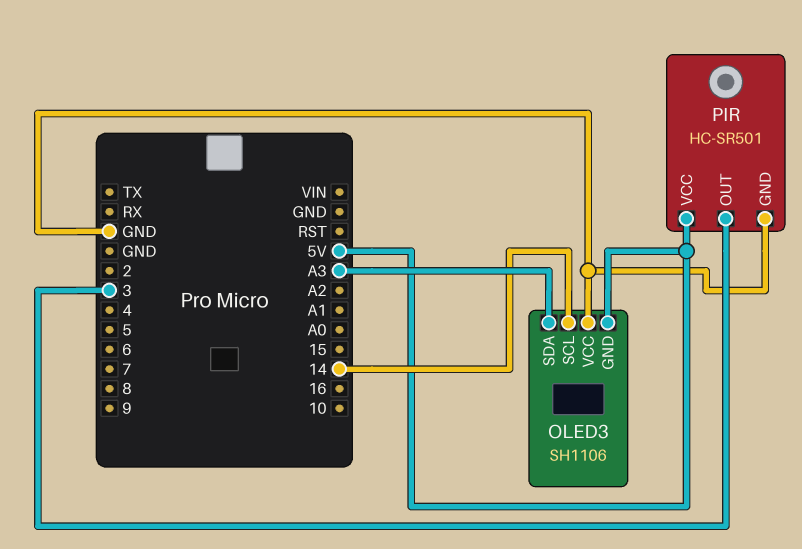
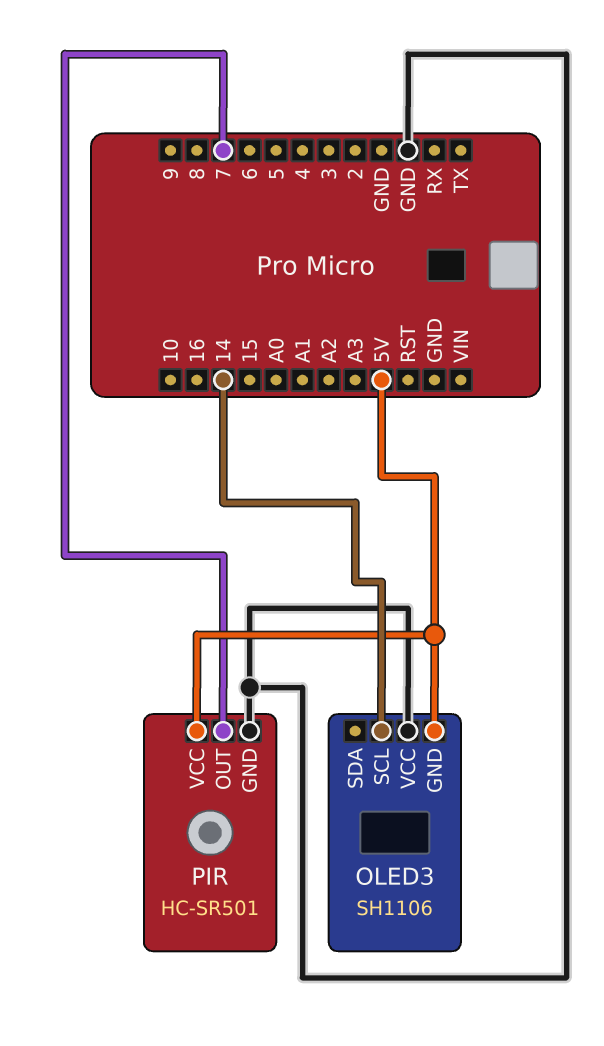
OLED3 pin SDA: A3 -> none
PIR pin OUT: 3 -> 7

